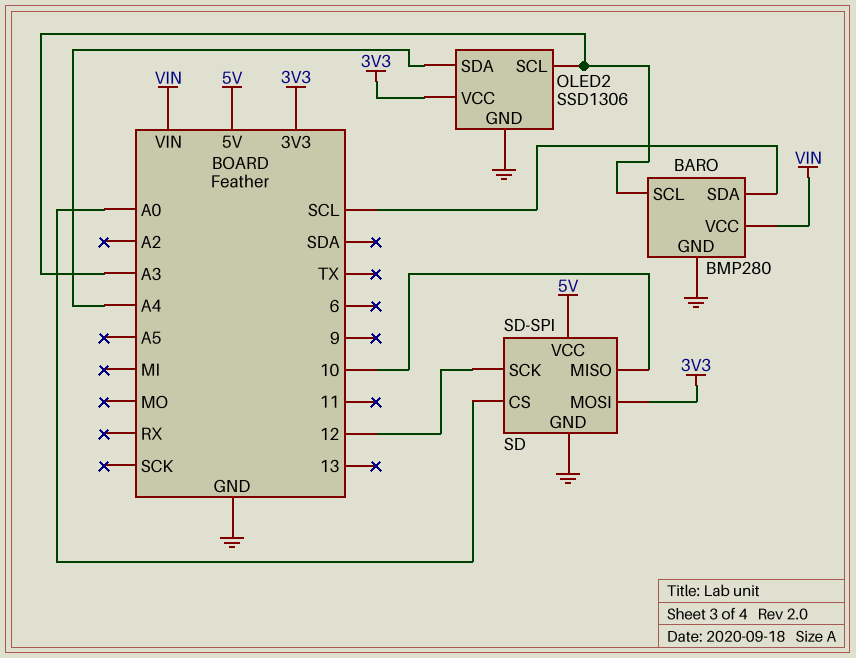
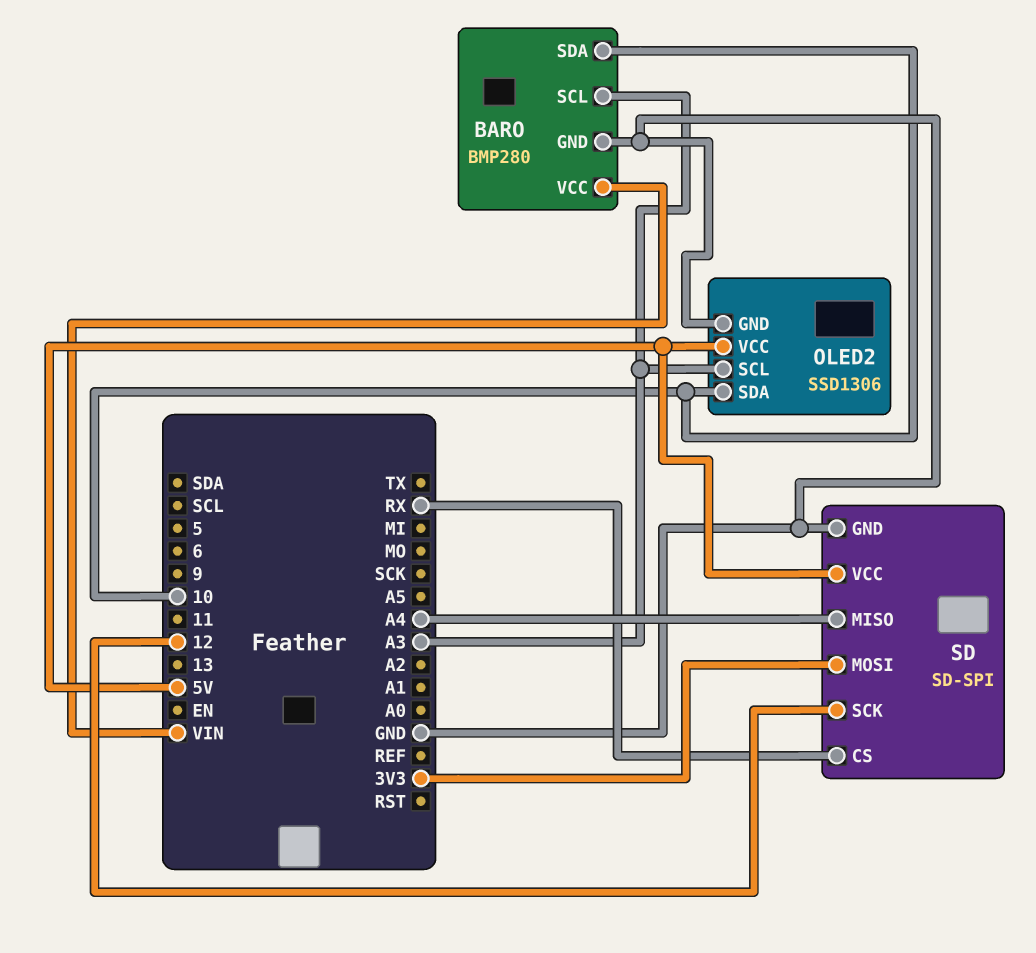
BARO pin SDA: SCL -> 10
OLED2 pin SDA: A4 -> 10
OLED2 pin VCC: 3V3 -> 5V
SD pin CS: A0 -> RX
SD pin MISO: 10 -> A4

